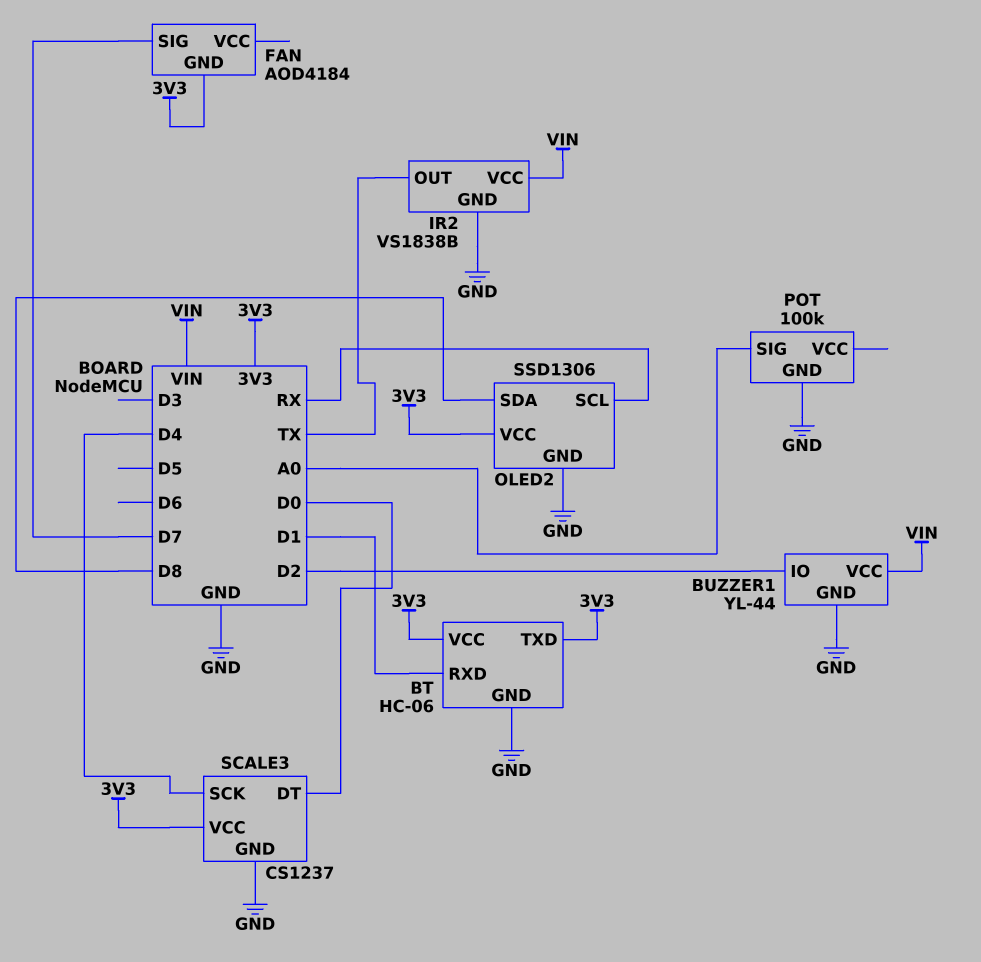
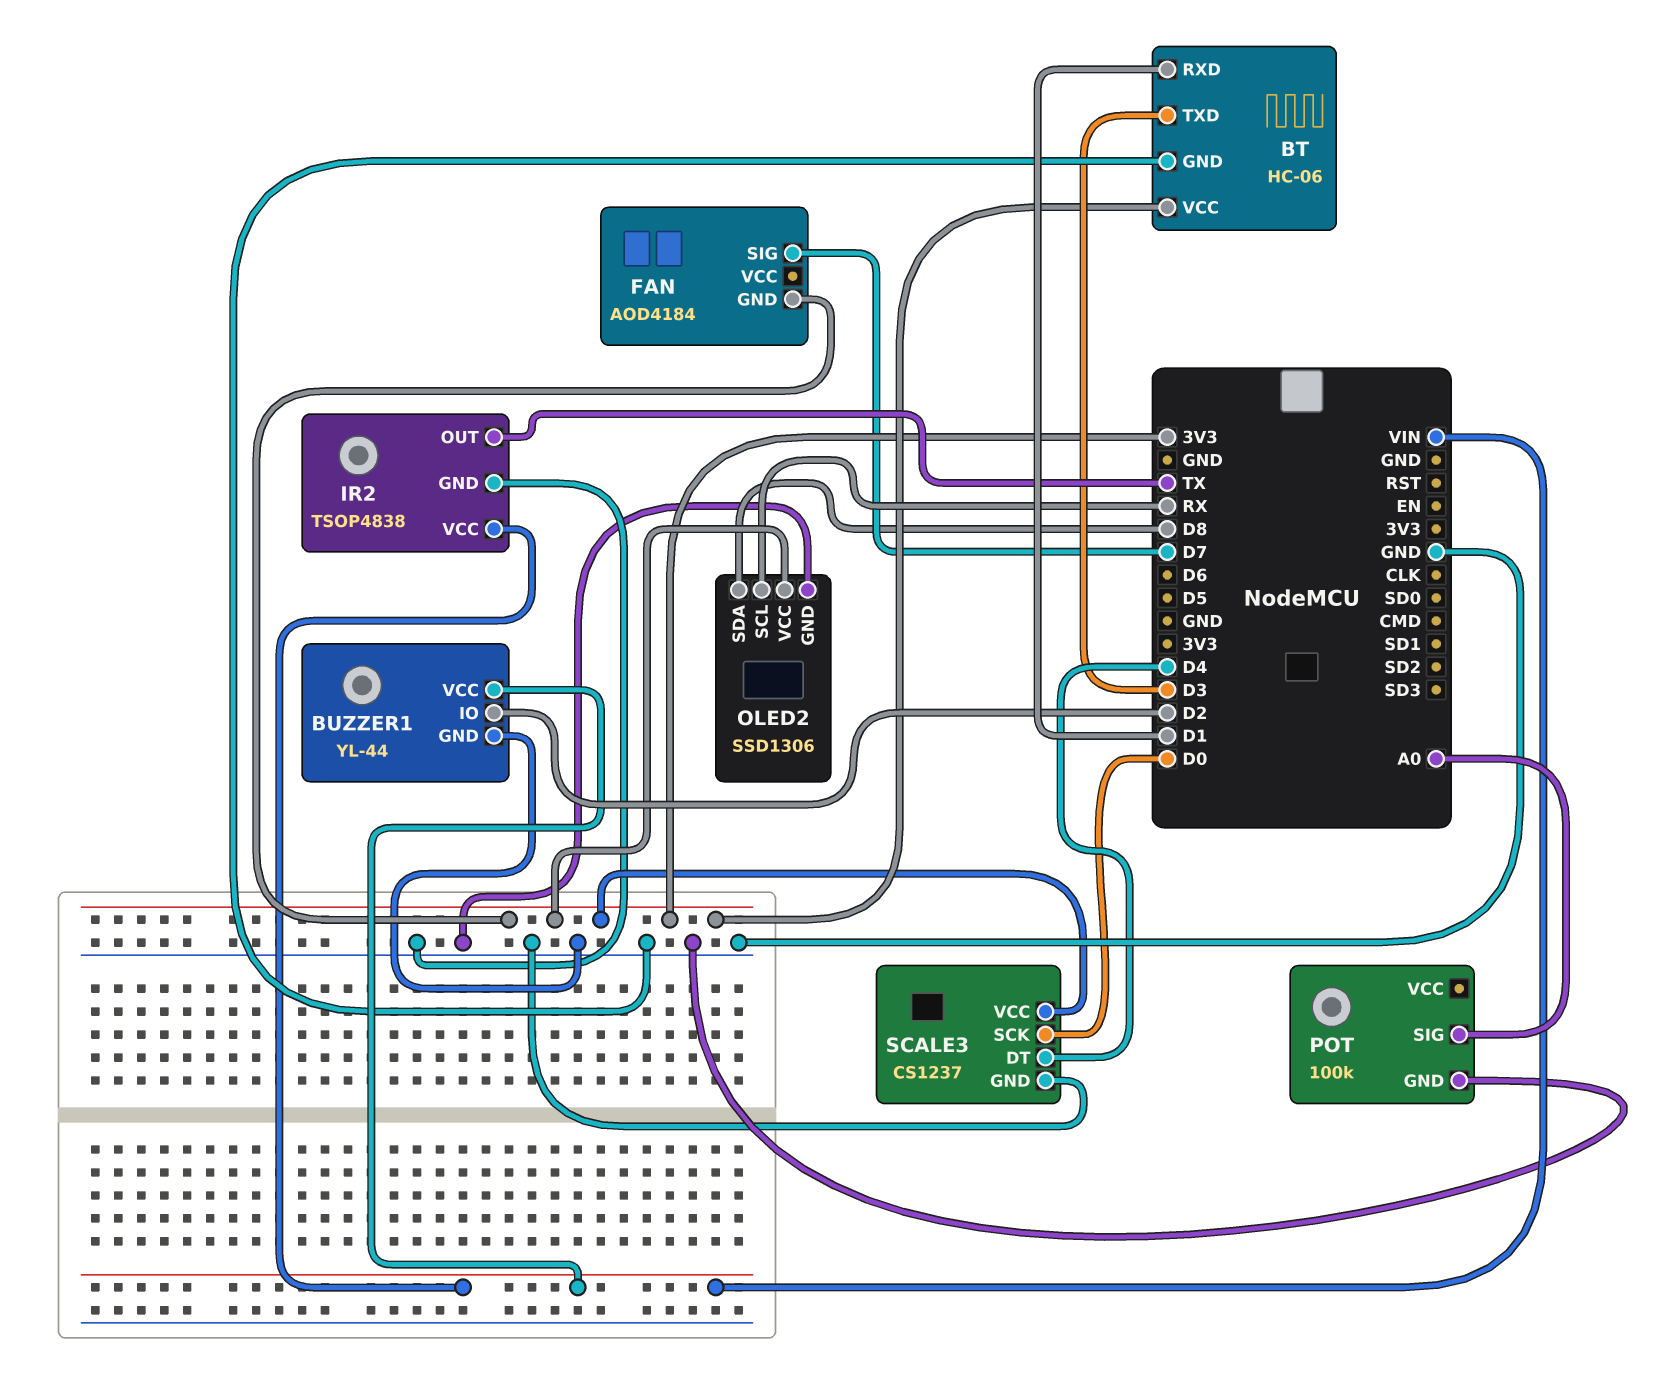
BT pin TXD: 3V3 -> D3
IR2: VS1838B -> TSOP4838
SCALE3 pin DT: D0 -> D4
SCALE3 pin SCK: D4 -> D0

